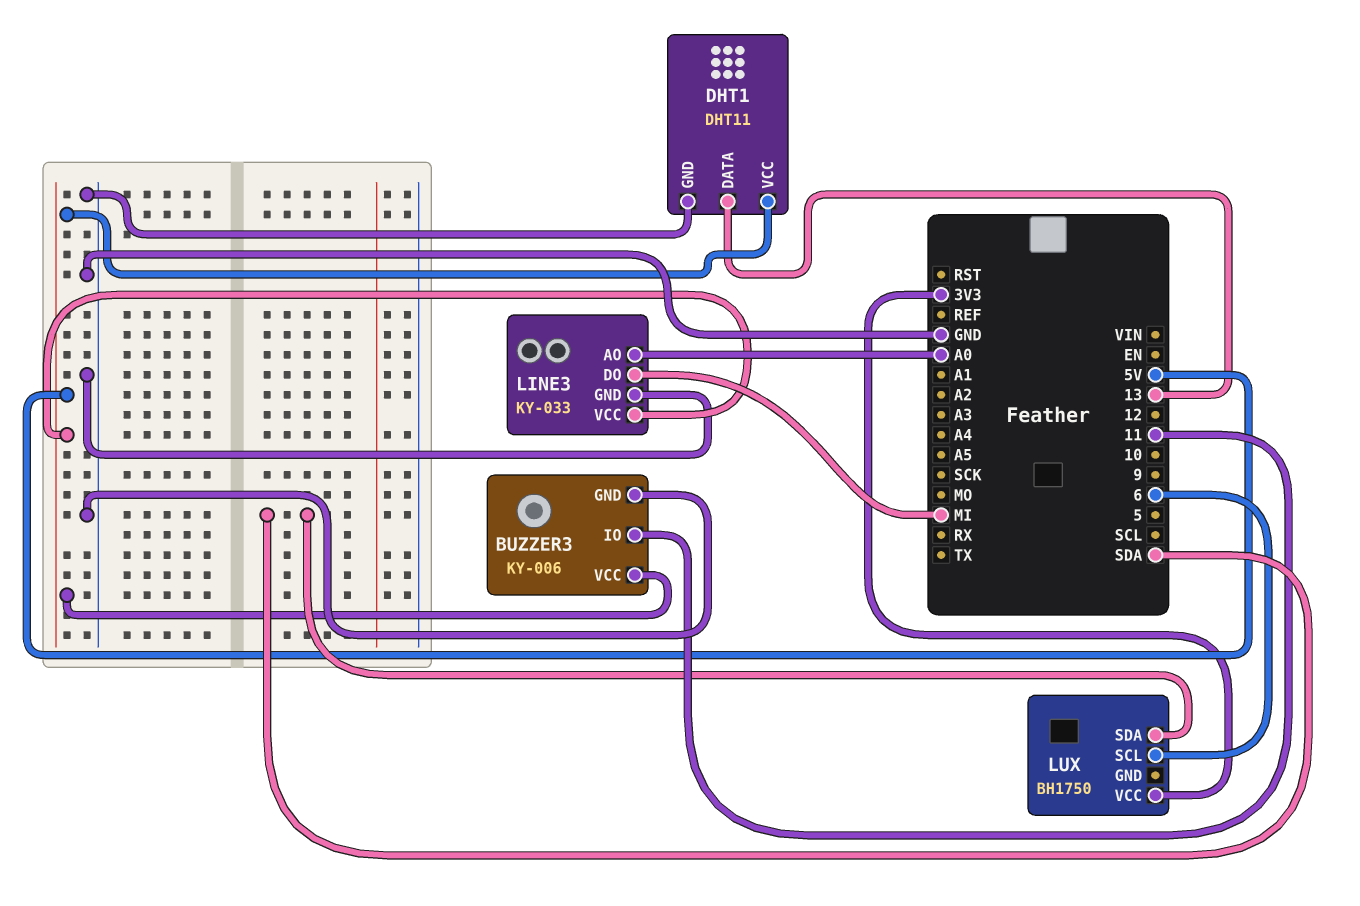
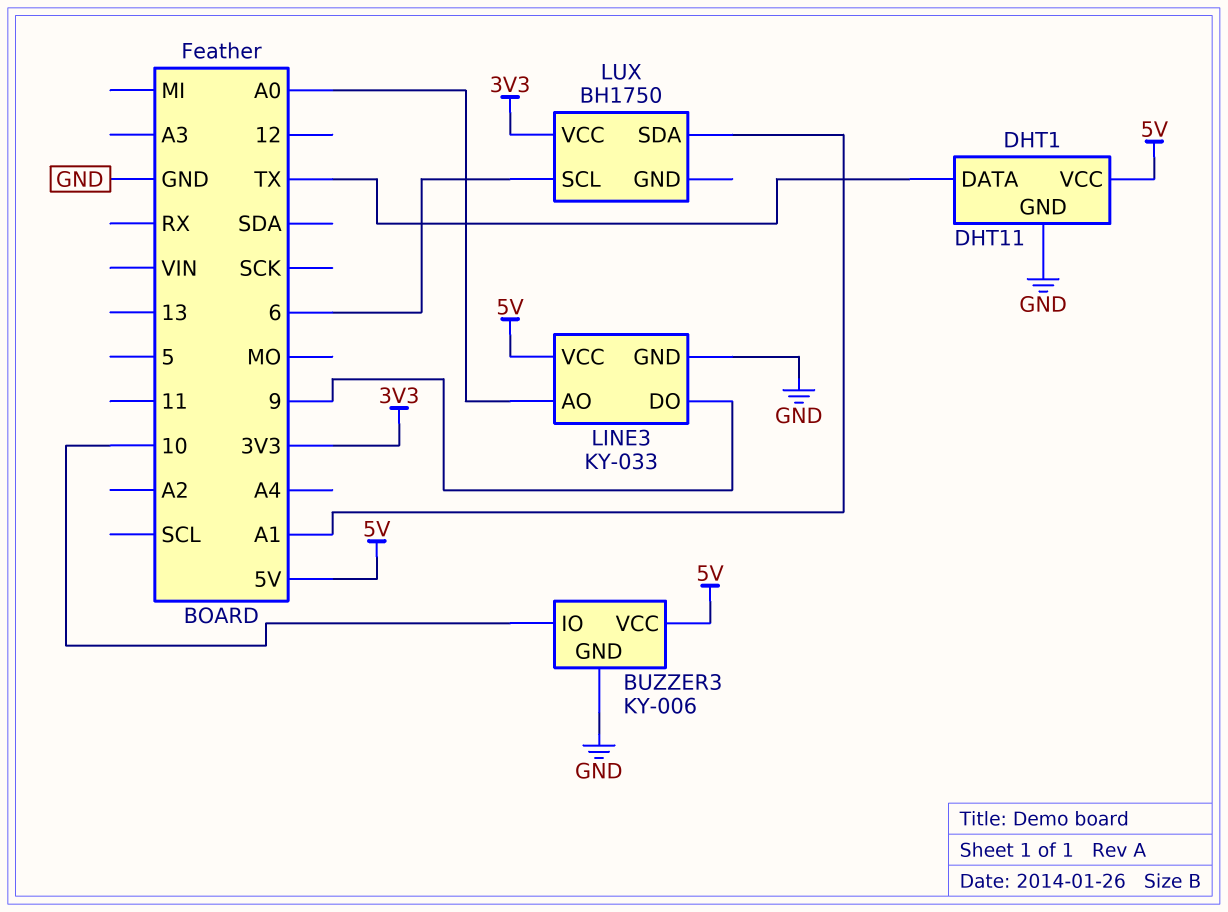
BUZZER3 pin IO: 11 -> 10
DHT1 pin DATA: 13 -> TX
LINE3 pin DO: MI -> 9
LUX pin SDA: SDA -> A1

